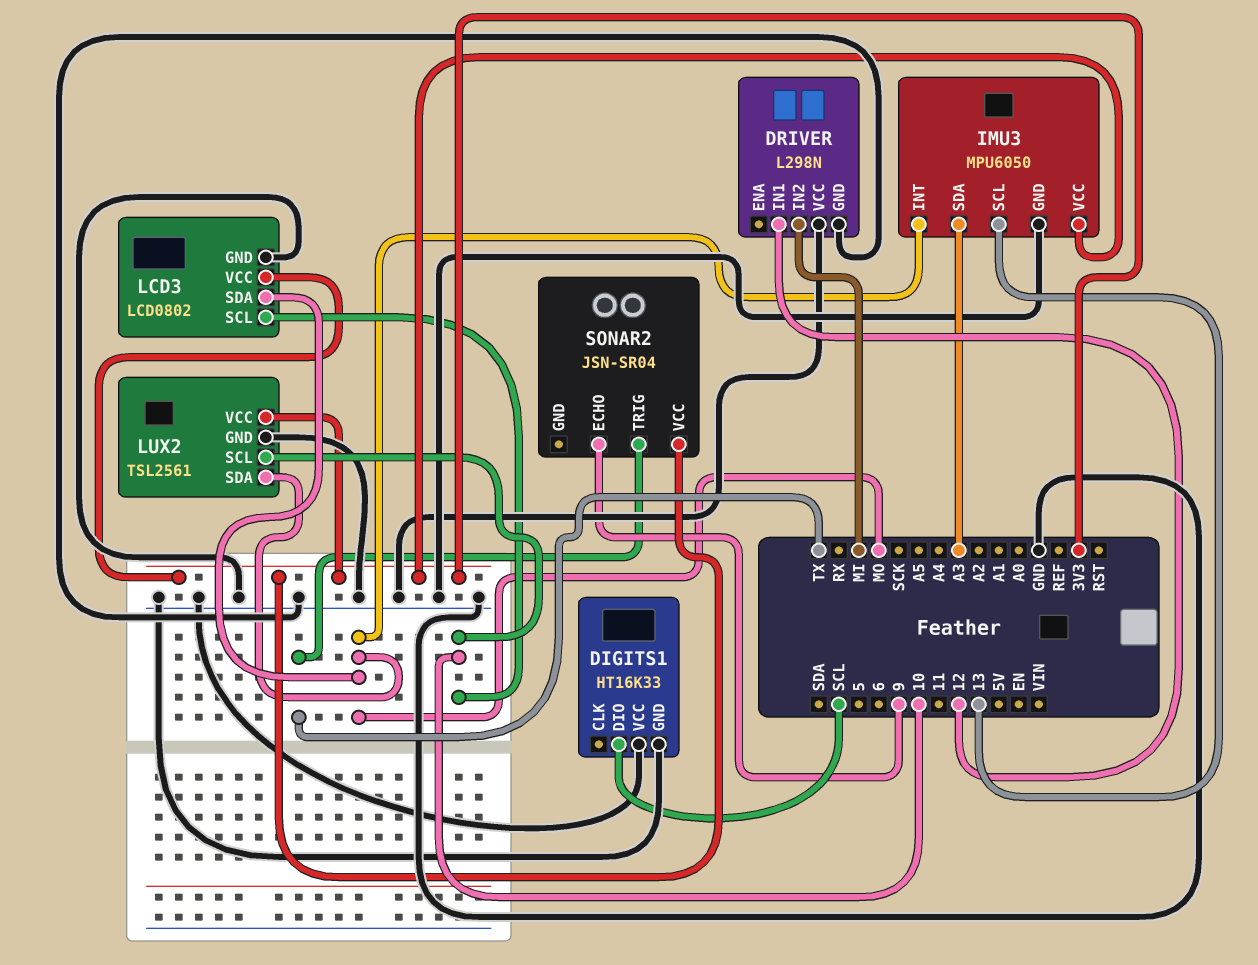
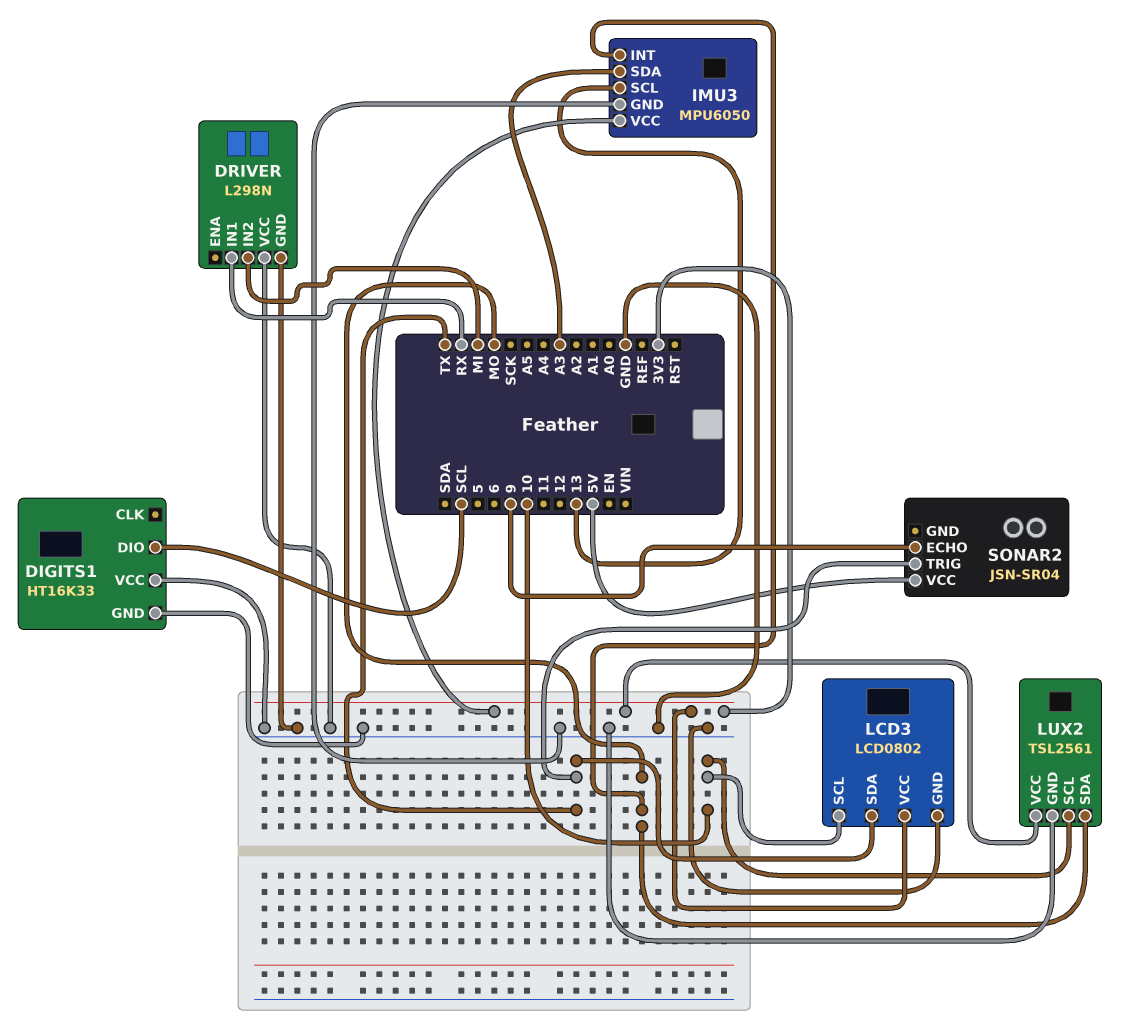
DRIVER pin IN1: 12 -> RX
LCD3 pin SDA: MO -> TX
SONAR2 pin VCC: 3V3 -> 5V

